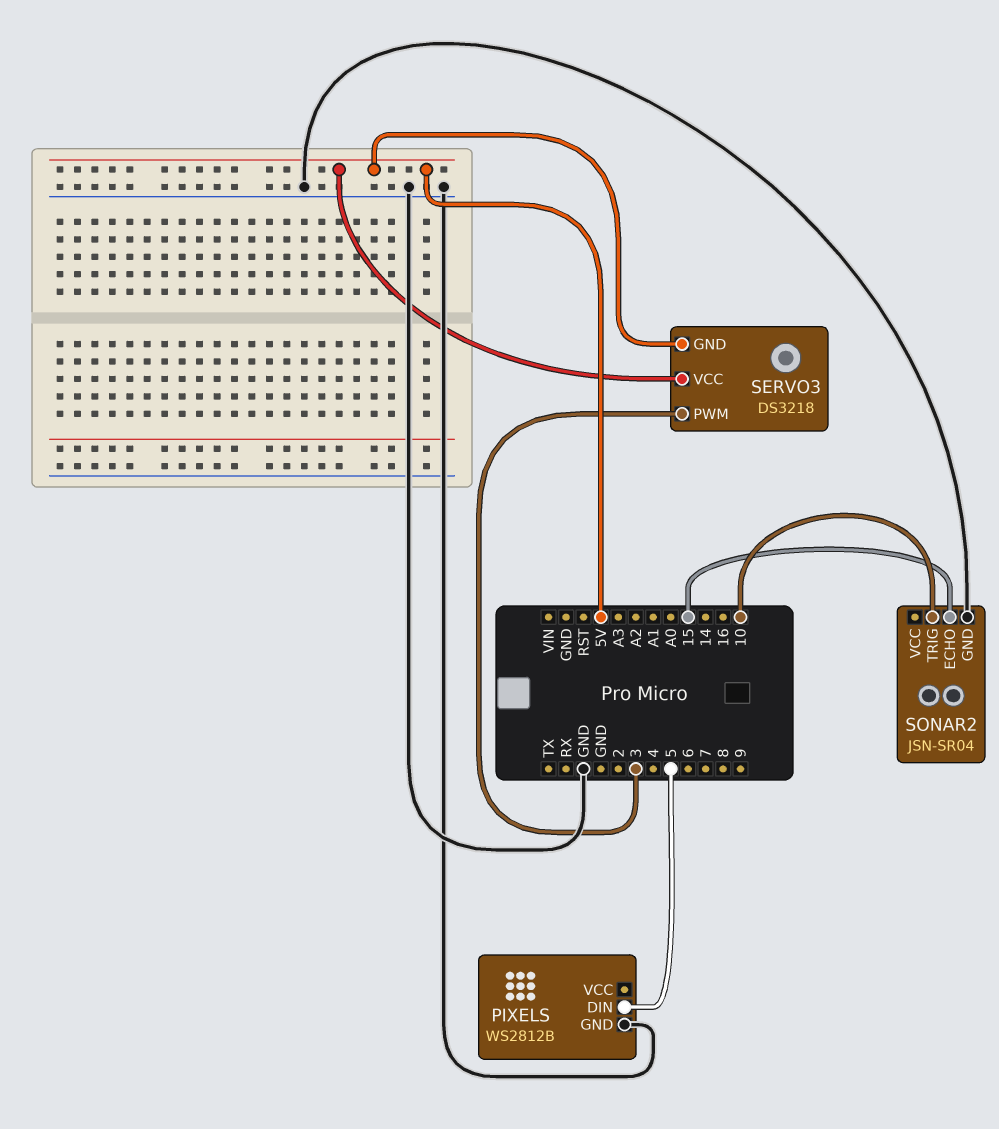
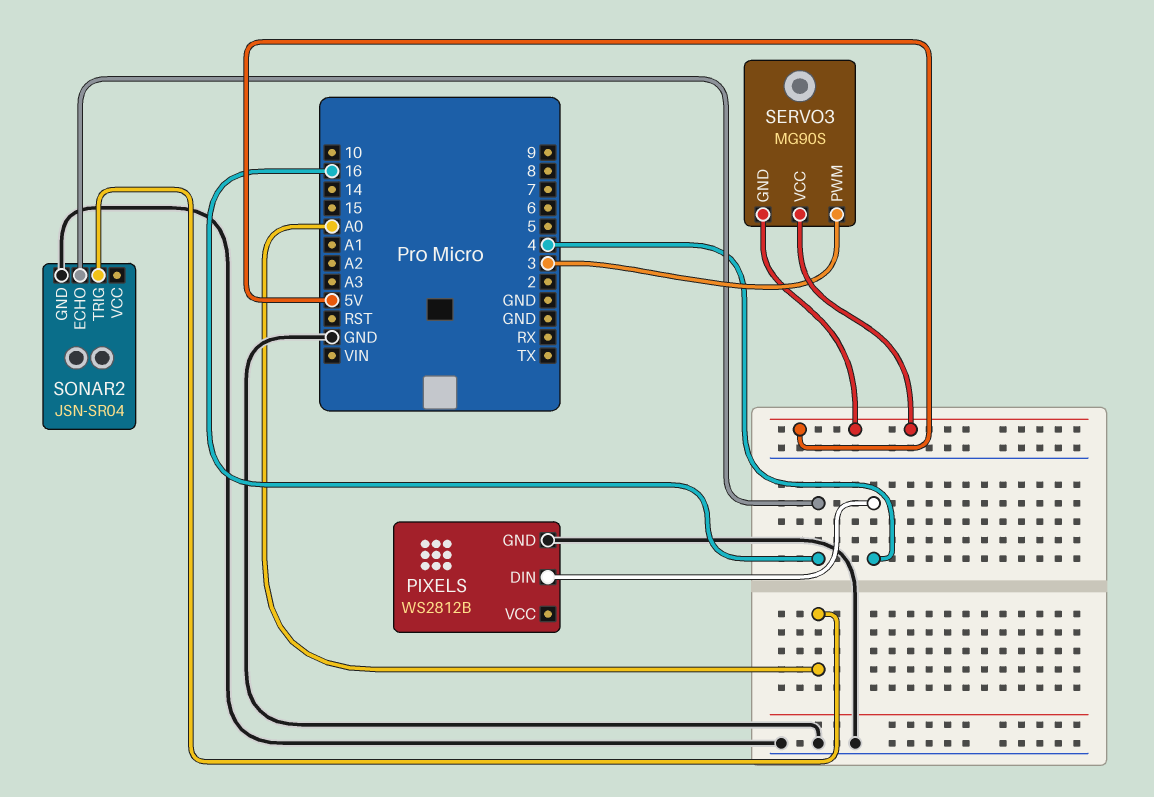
PIXELS pin DIN: 5 -> 4
SERVO3: DS3218 -> MG90S
SONAR2 pin ECHO: 15 -> 16
SONAR2 pin TRIG: 10 -> A0

